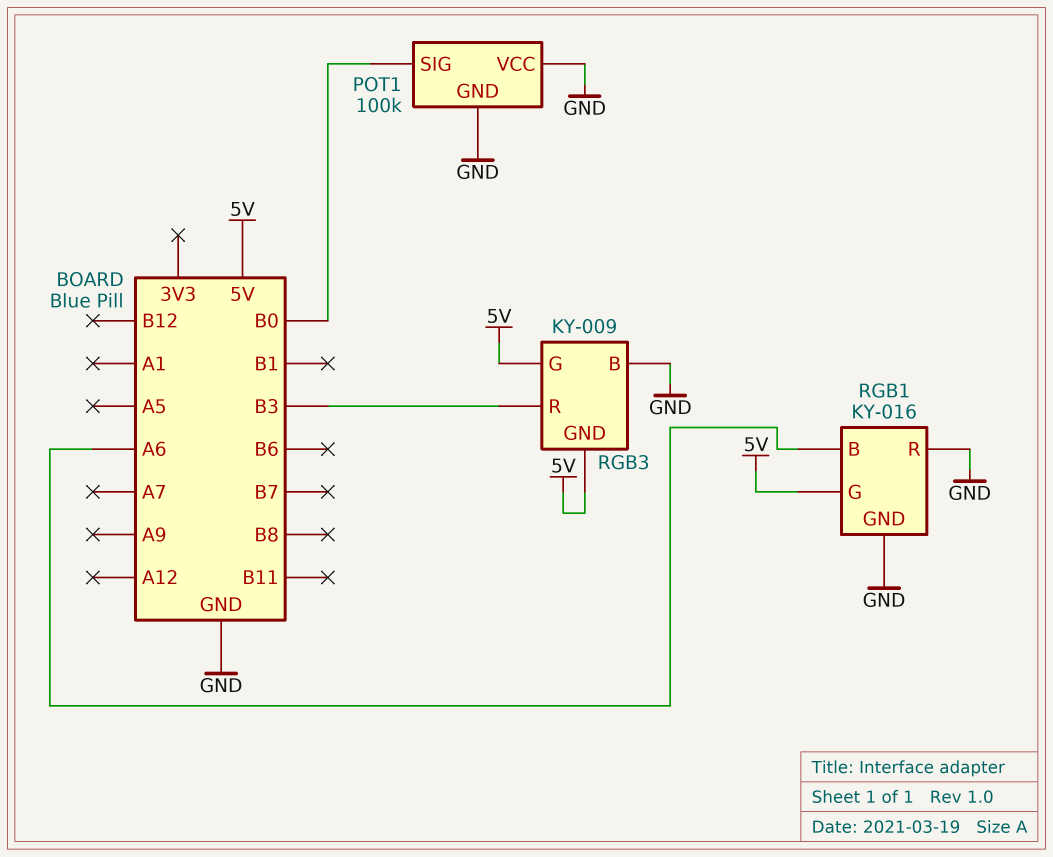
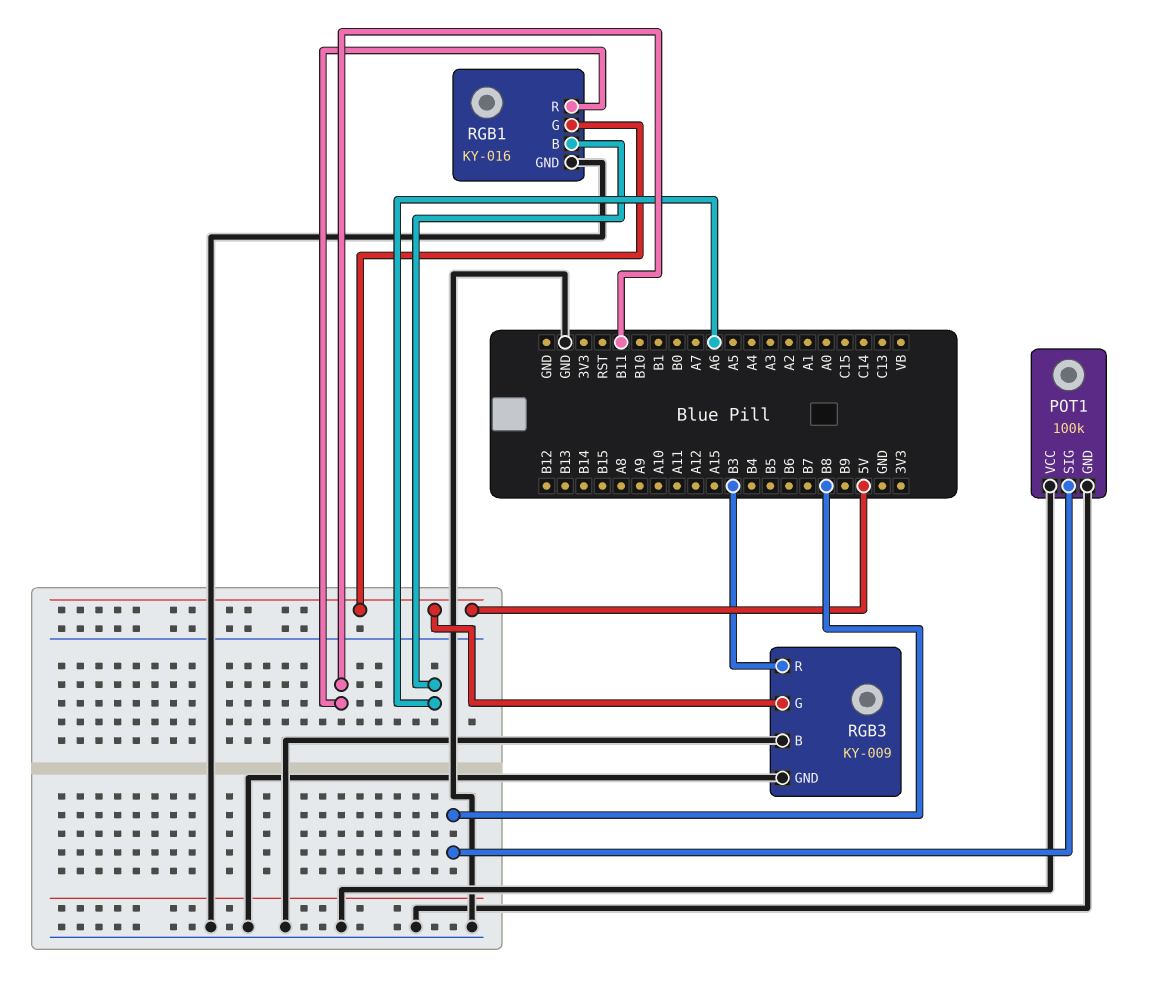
POT1 pin SIG: B0 -> B8
RGB1 pin R: GND -> B11
RGB3 pin GND: 5V -> GND

